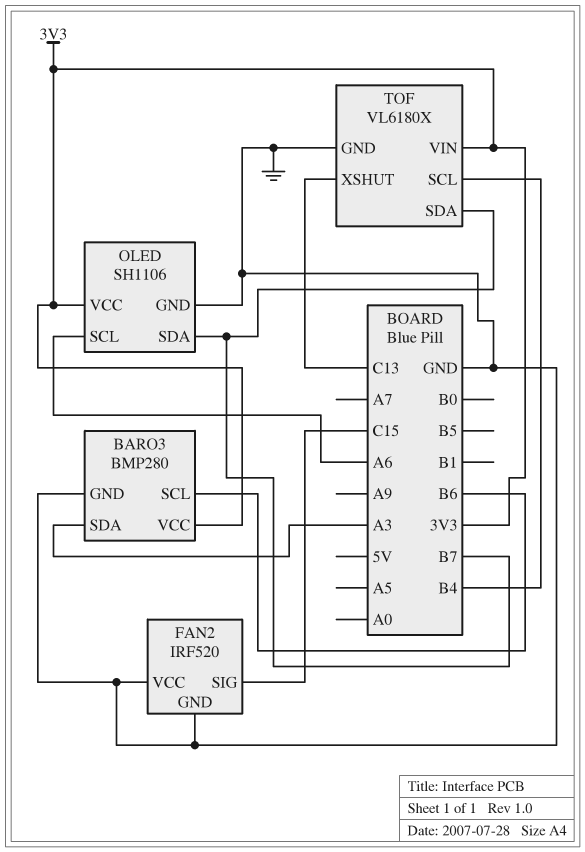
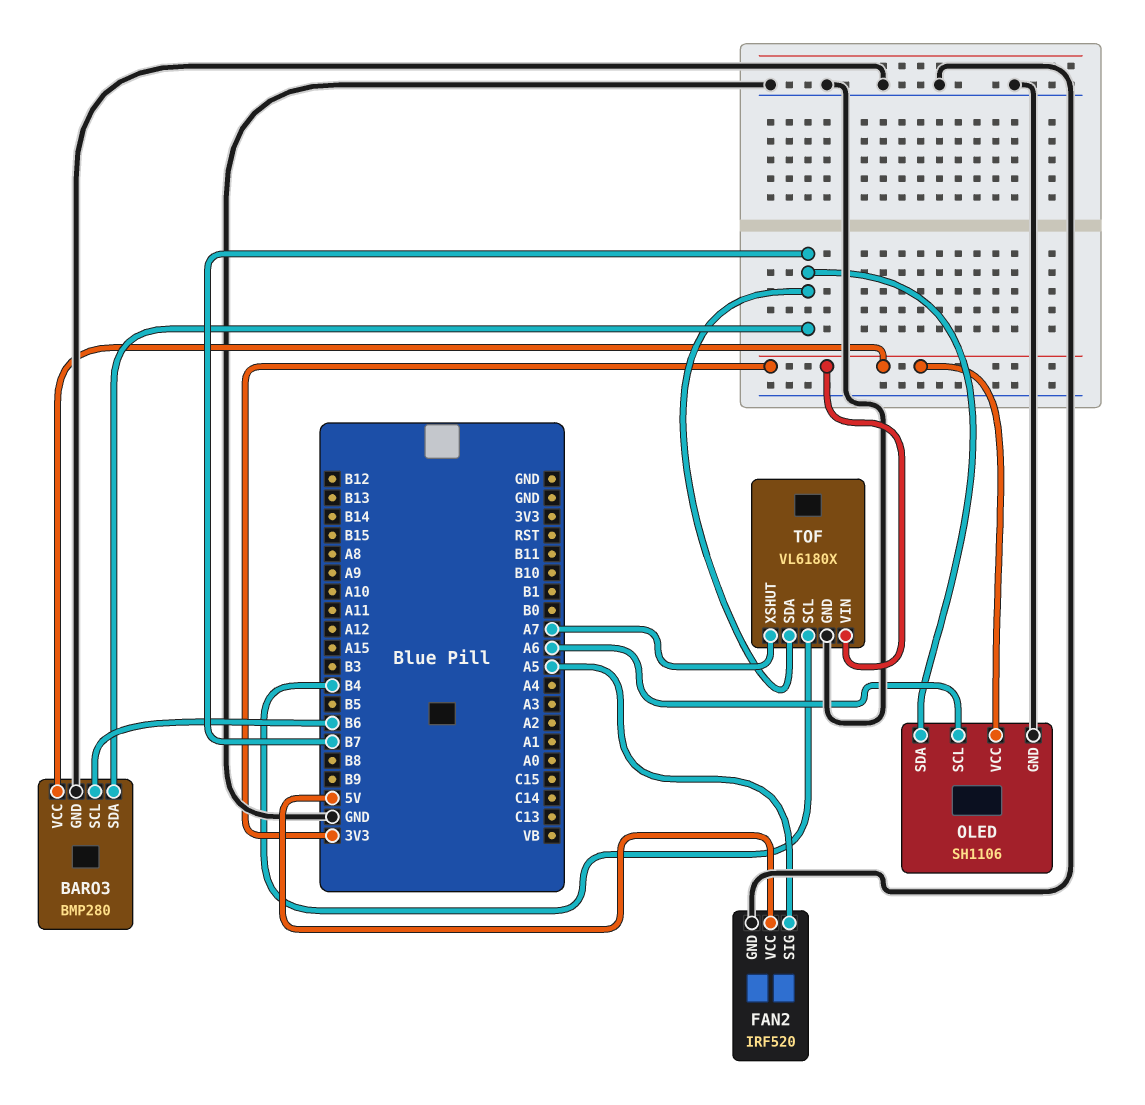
BARO3 pin SDA: A3 -> B7
FAN2 pin SIG: C15 -> A5
FAN2 pin VCC: GND -> 5V
TOF pin XSHUT: C13 -> A7

